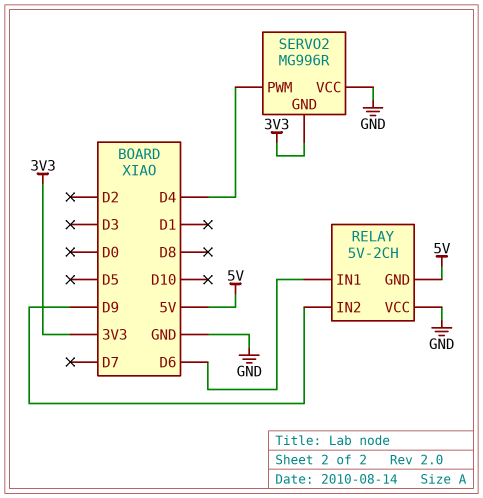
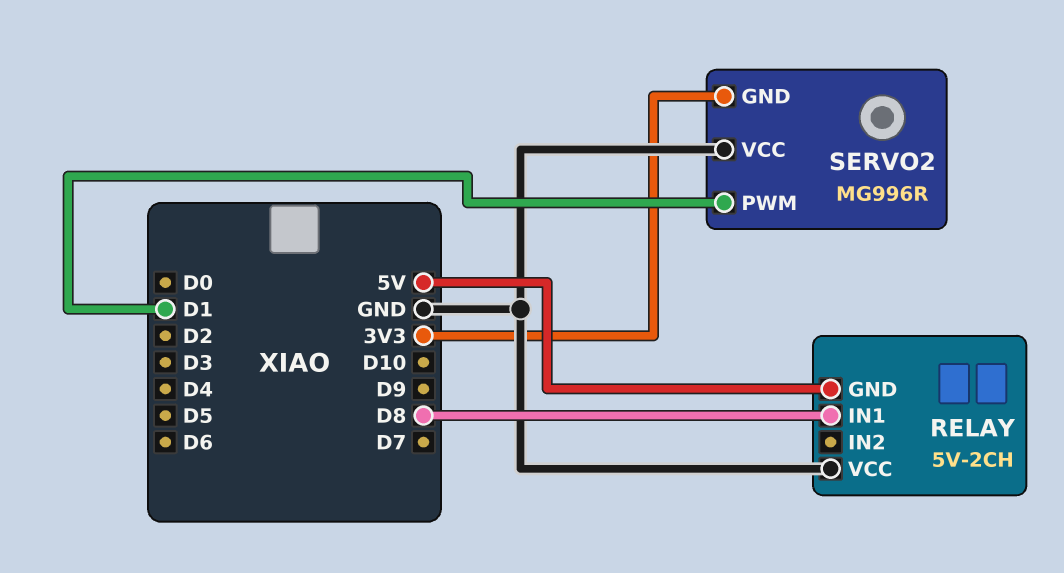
RELAY pin IN1: D6 -> D8
RELAY pin IN2: D9 -> none
SERVO2 pin PWM: D4 -> D1

